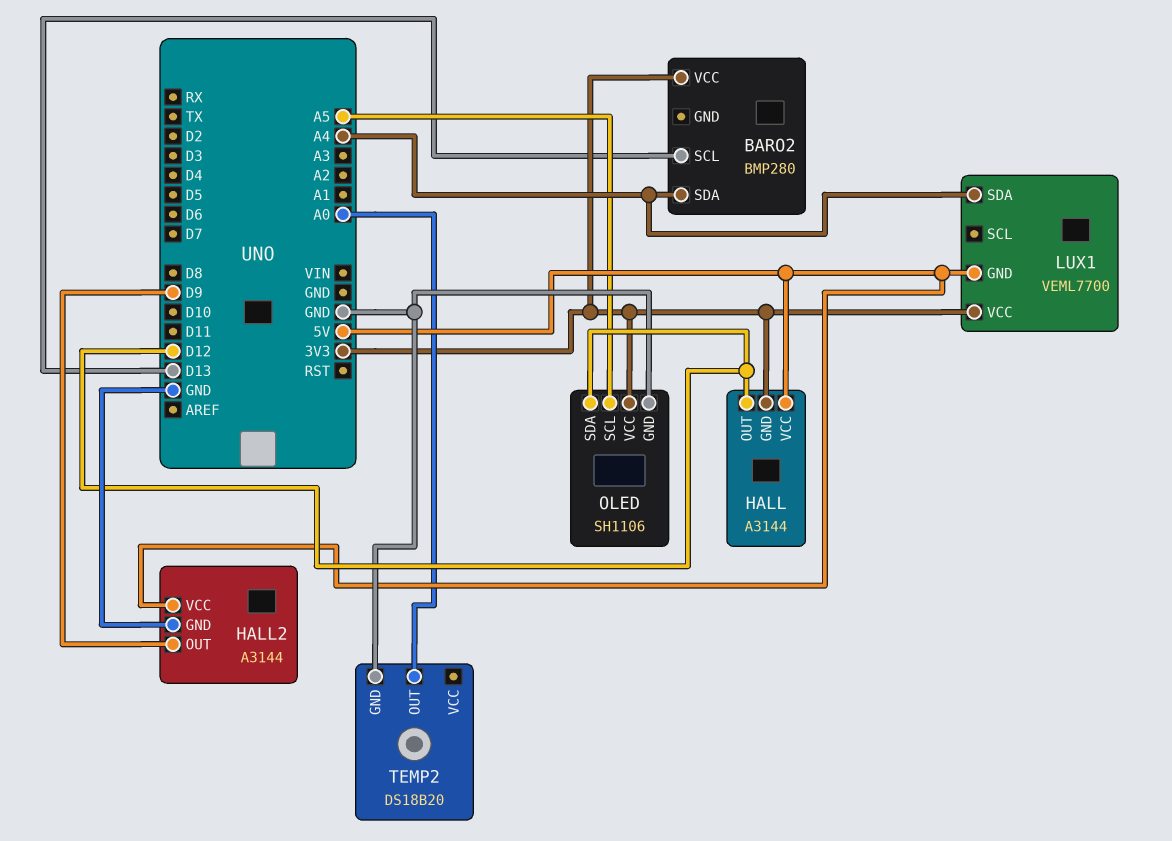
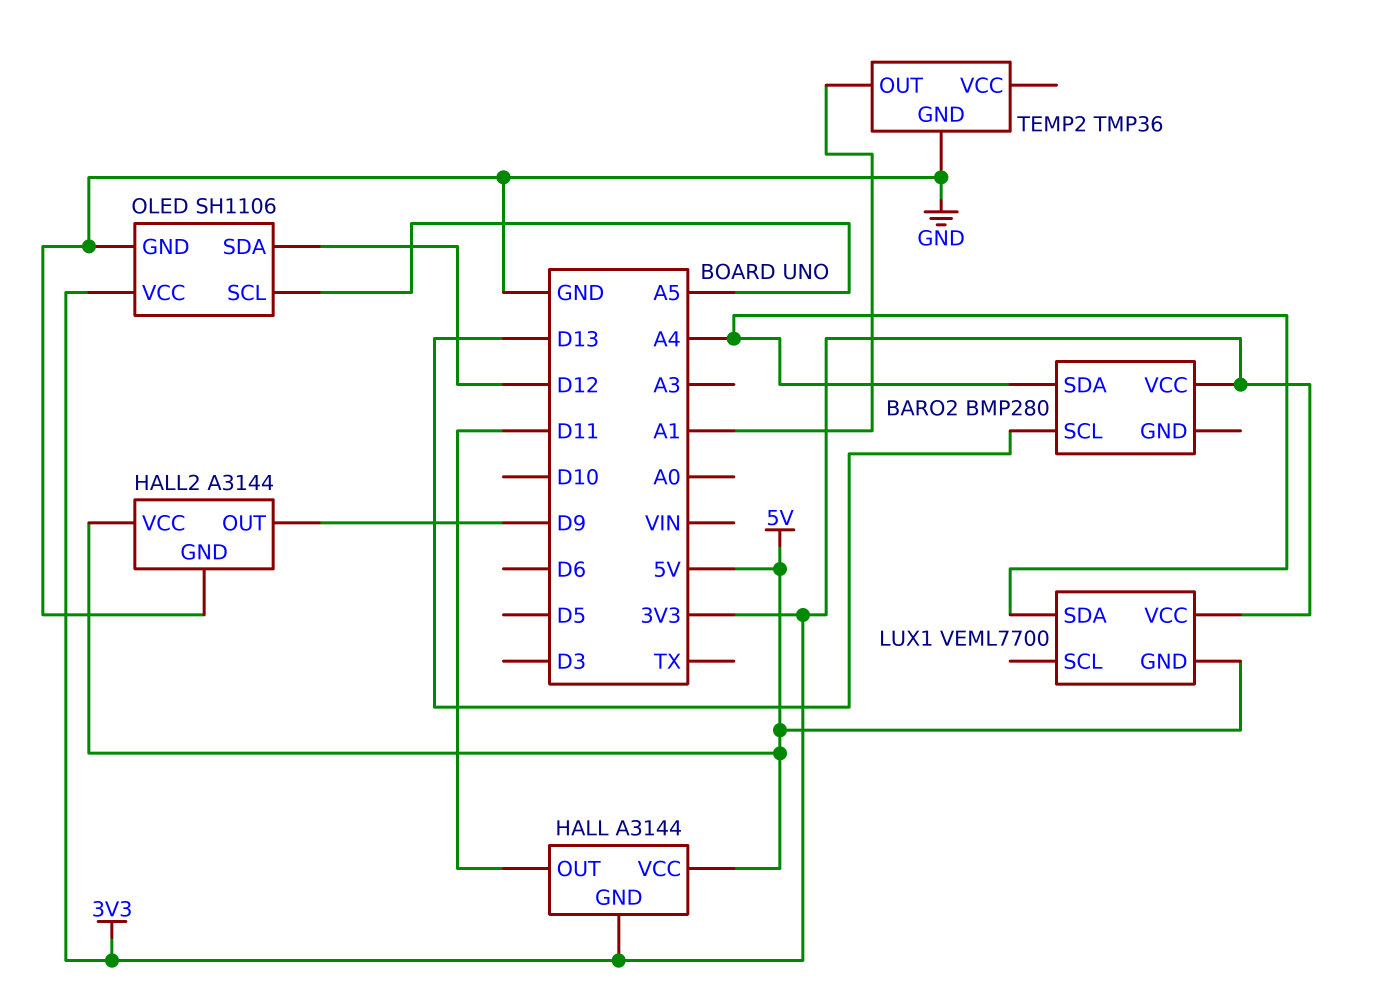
HALL pin OUT: D12 -> D11
TEMP2: DS18B20 -> TMP36
TEMP2 pin OUT: A0 -> A1

